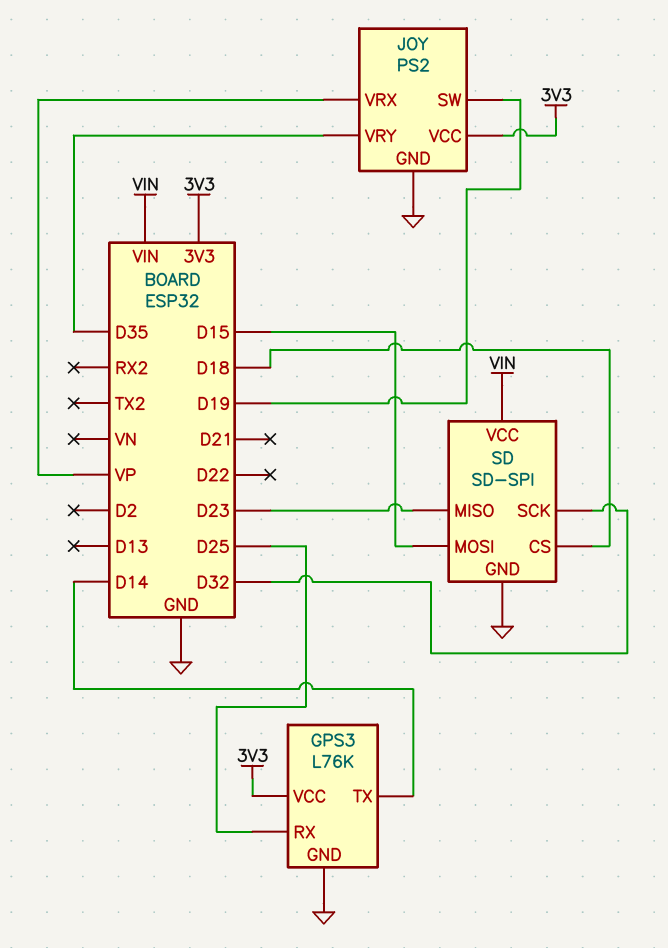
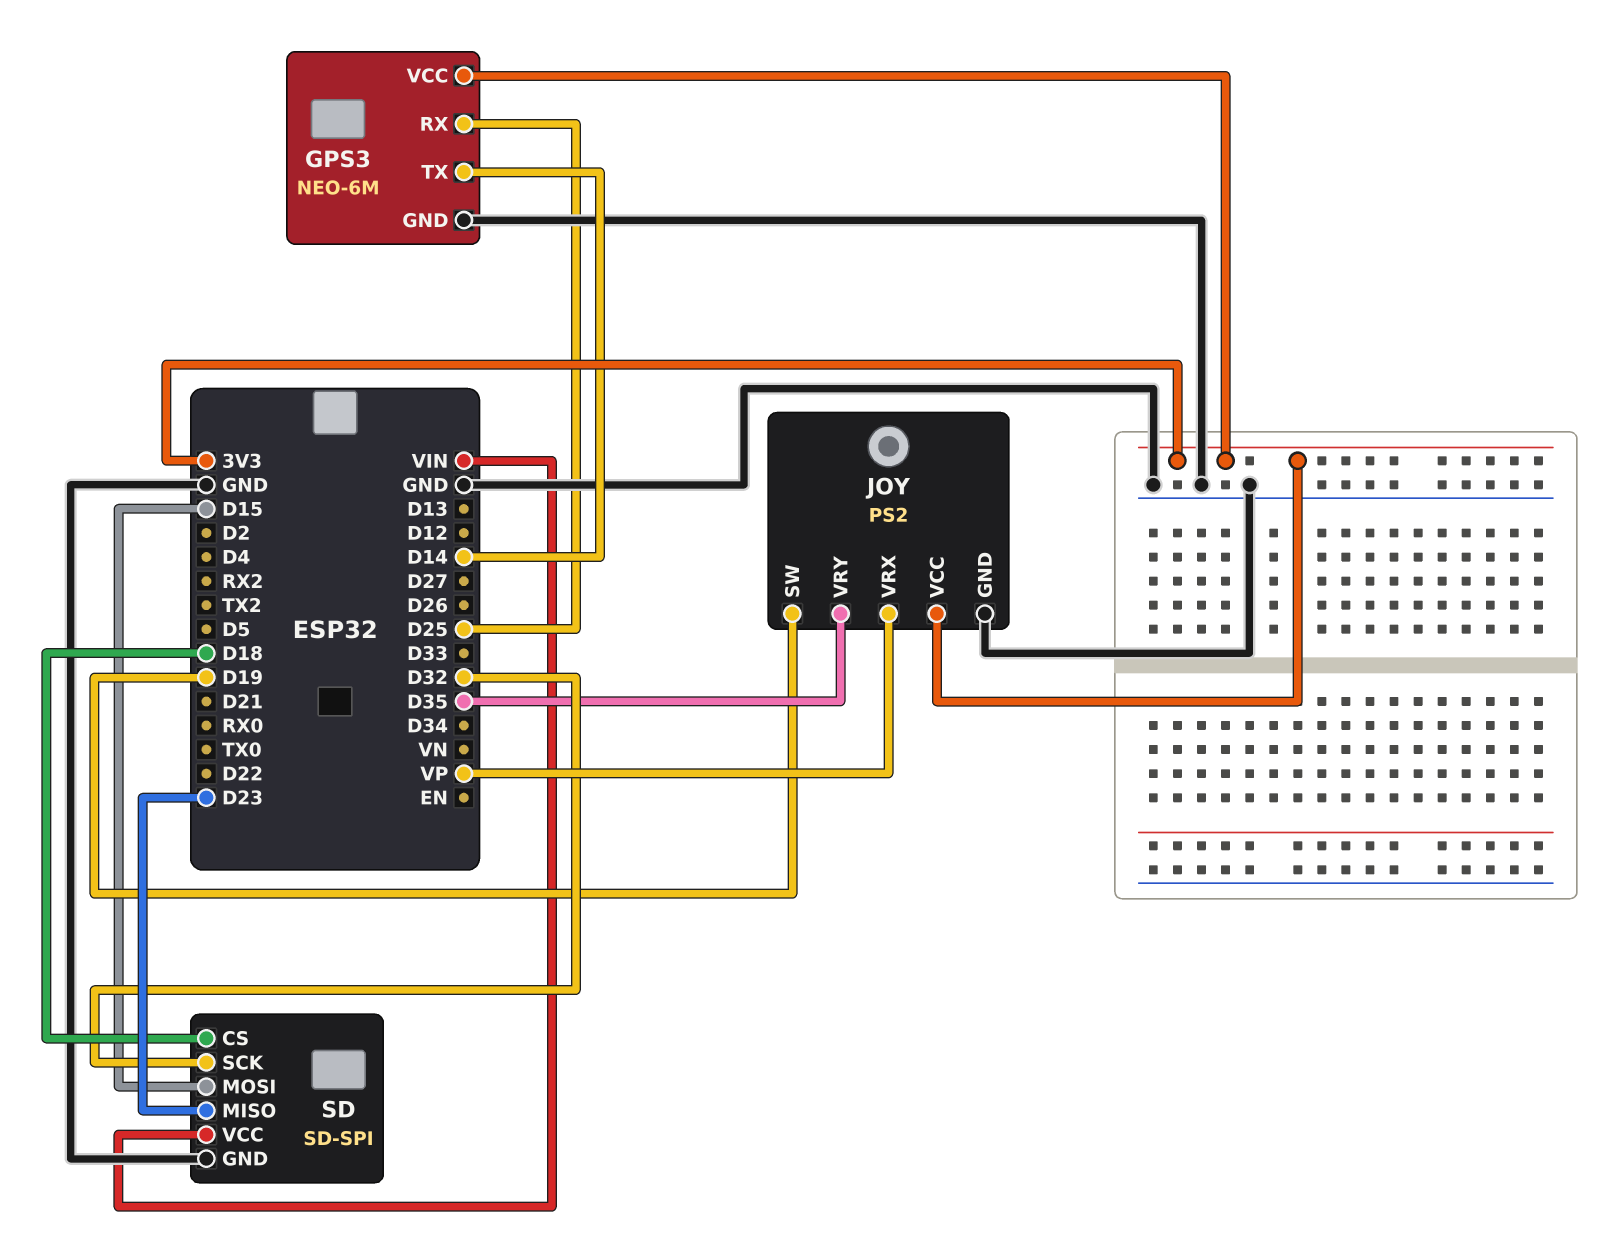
GPS3: L76K -> NEO-6M

